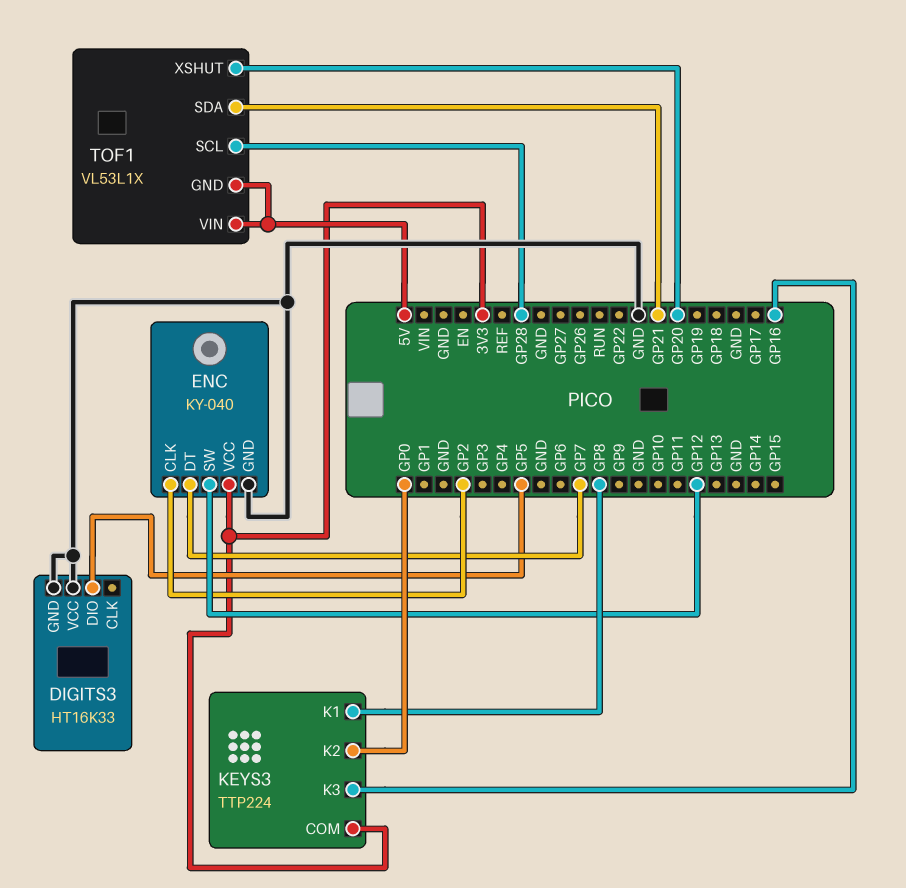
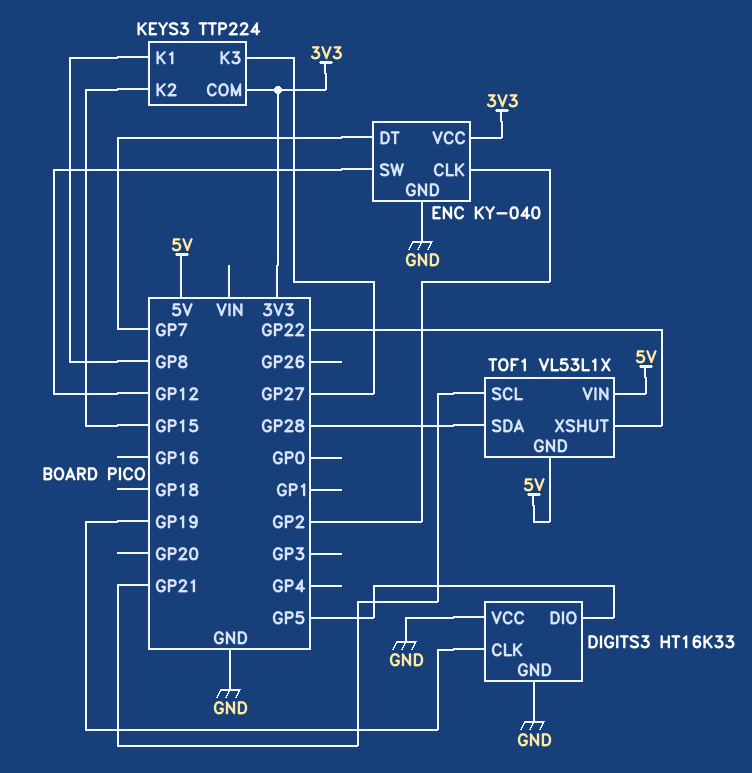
DIGITS3 pin CLK: none -> GP19
KEYS3 pin K2: GP0 -> GP15
KEYS3 pin K3: GP16 -> GP27
TOF1 pin SCL: GP28 -> GP21
TOF1 pin SDA: GP21 -> GP28
TOF1 pin XSHUT: GP20 -> GP22

